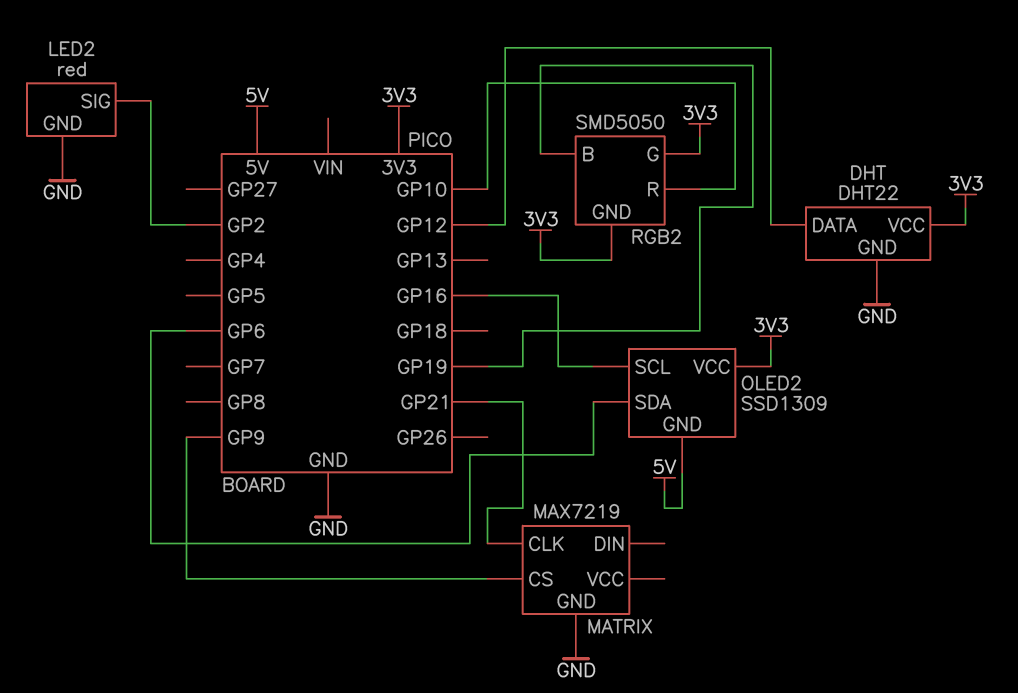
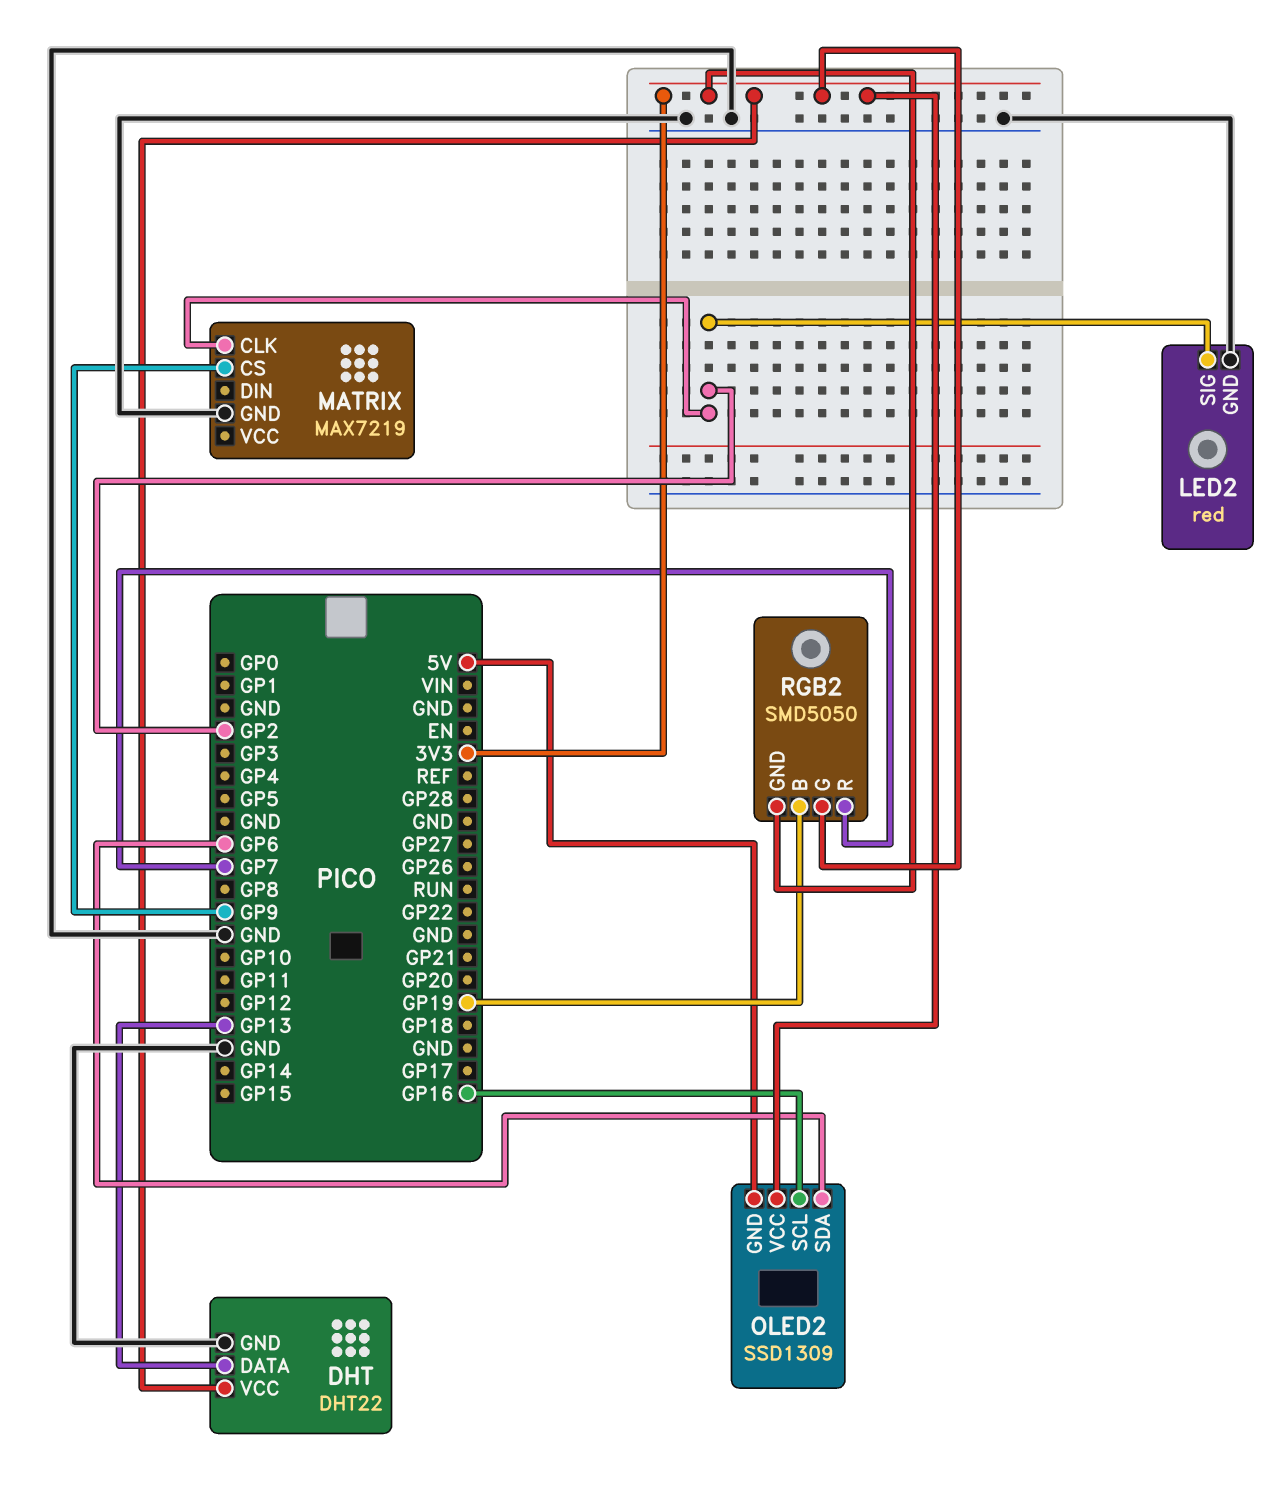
DHT pin DATA: GP12 -> GP13
MATRIX pin CLK: GP21 -> GP2
RGB2 pin R: GP10 -> GP7

